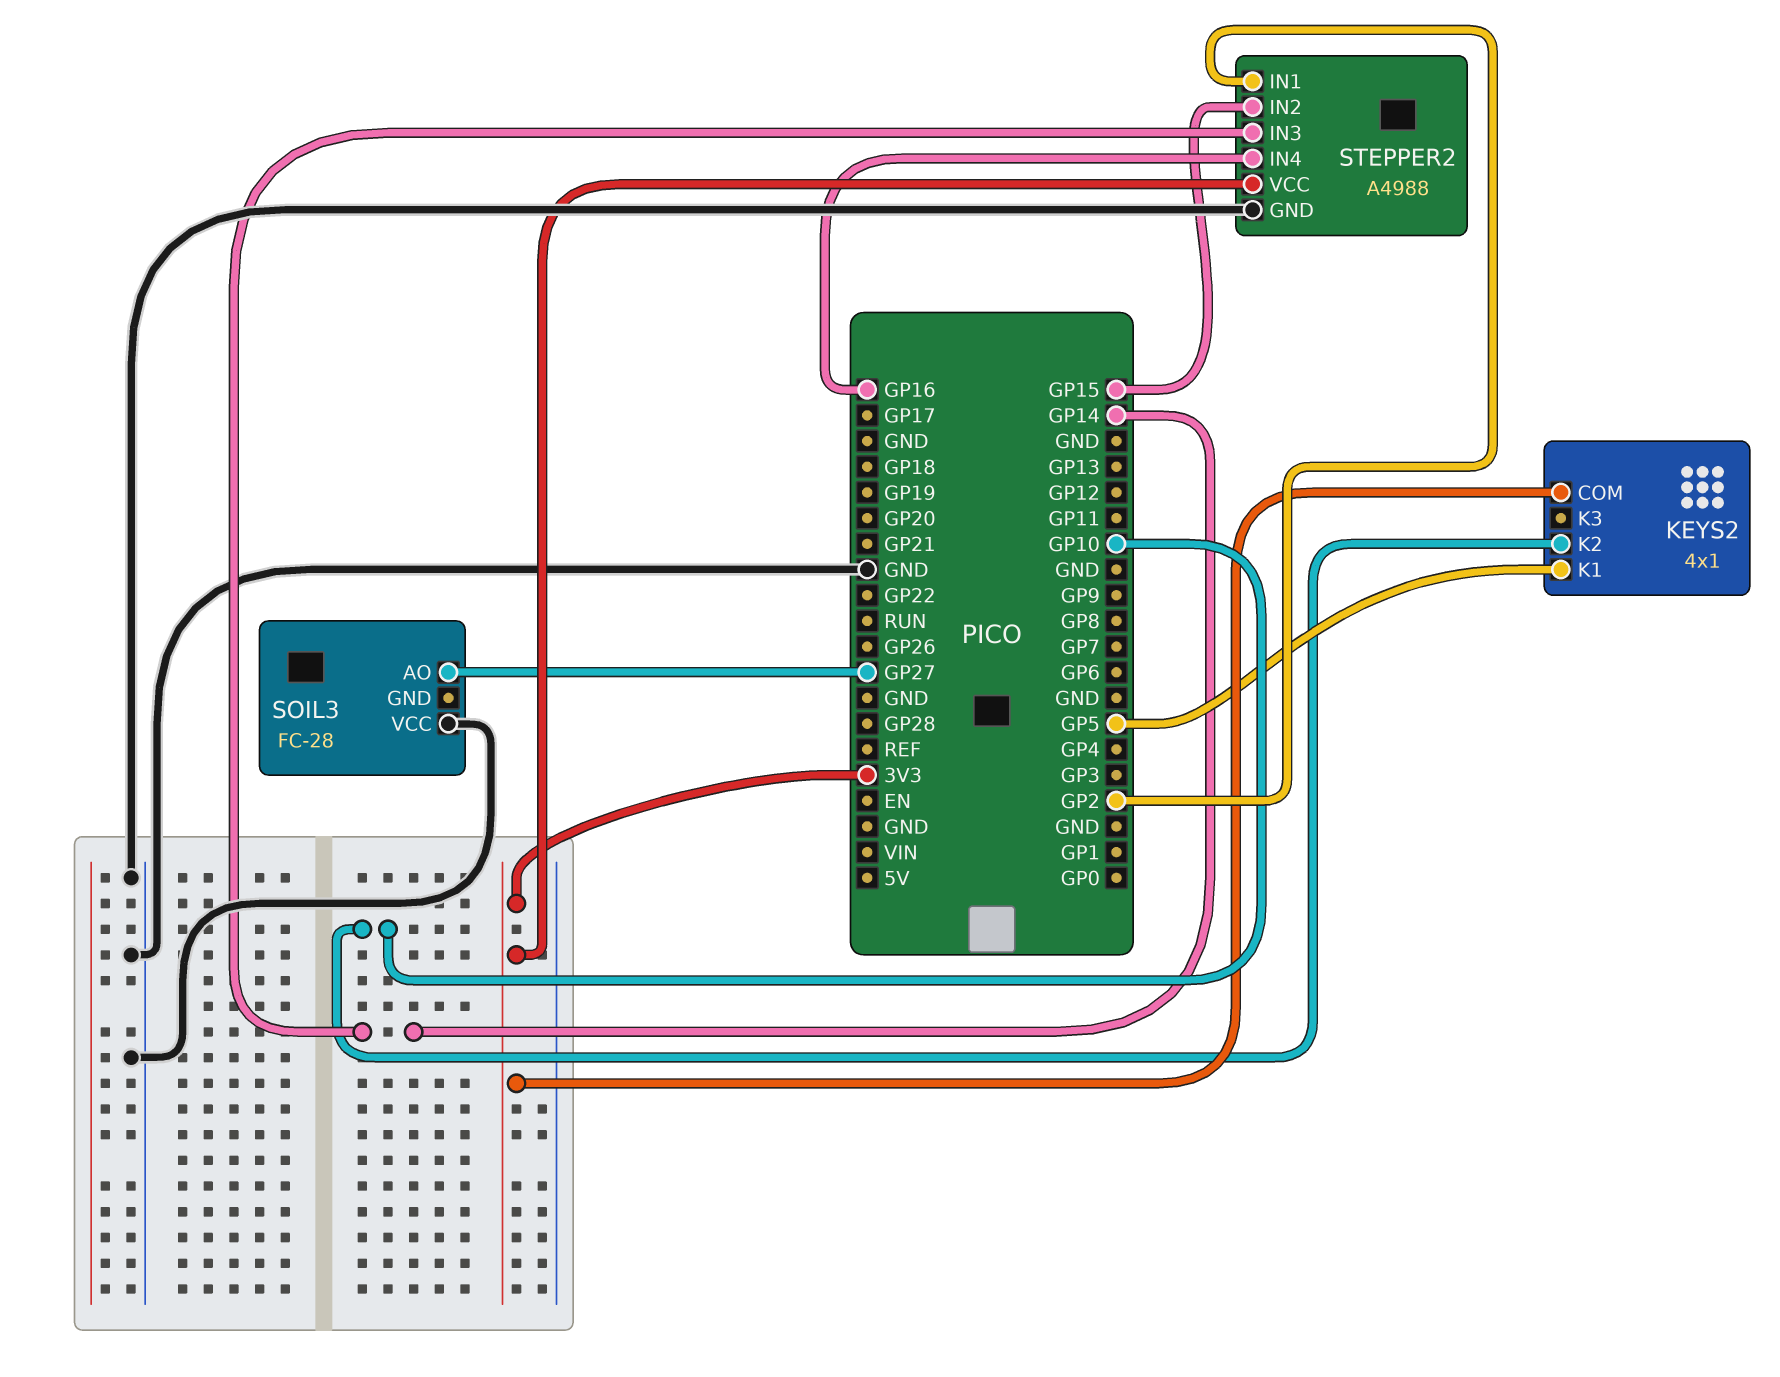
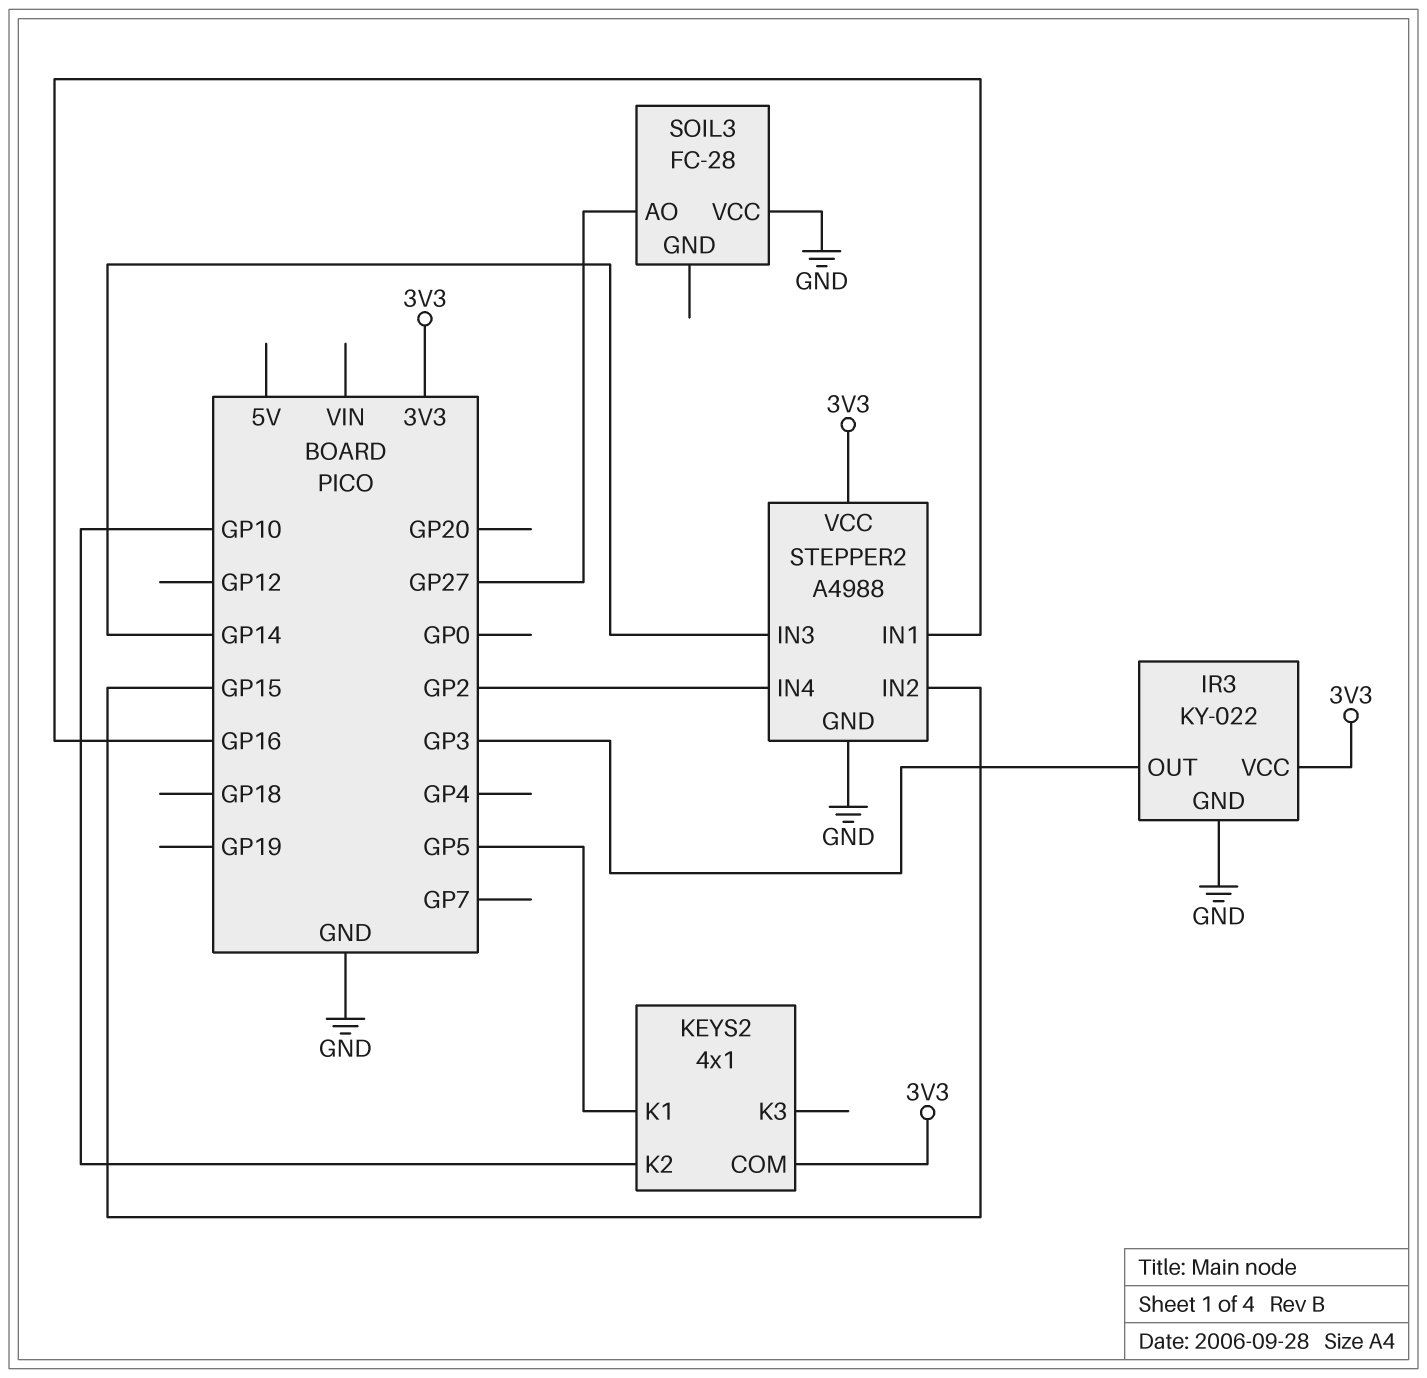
IR3: none -> KY-022
IR3 pin GND: none -> GND
IR3 pin OUT: none -> GP3
IR3 pin VCC: none -> 3V3
STEPPER2 pin IN1: GP2 -> GP16
STEPPER2 pin IN4: GP16 -> GP2

